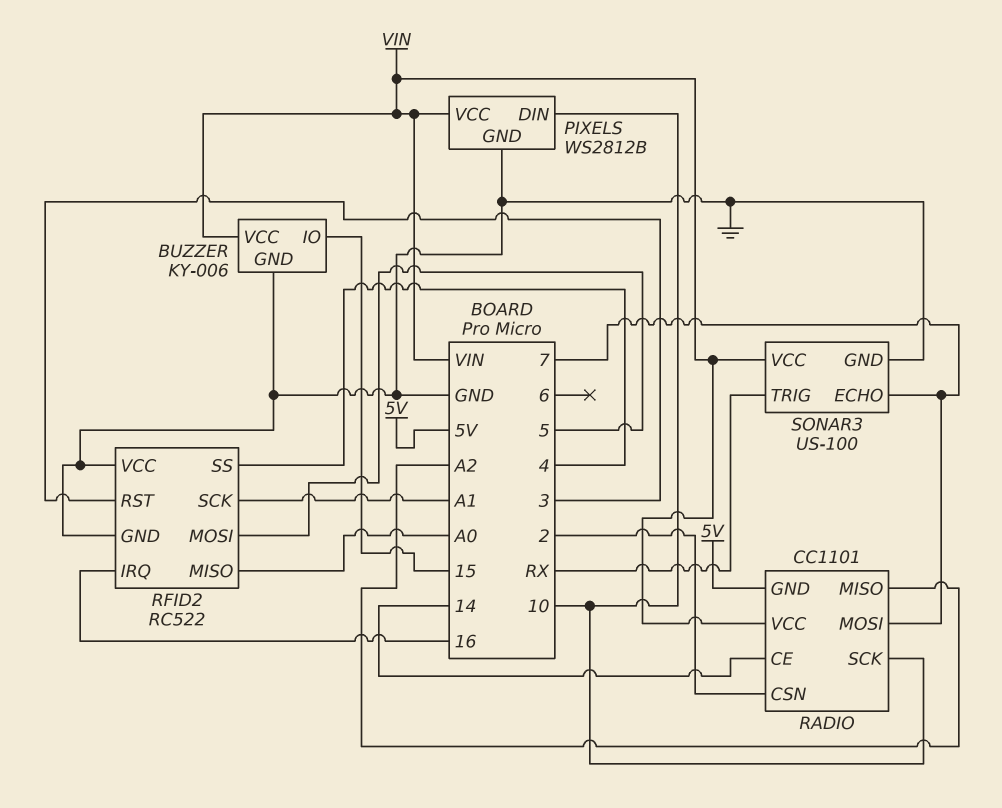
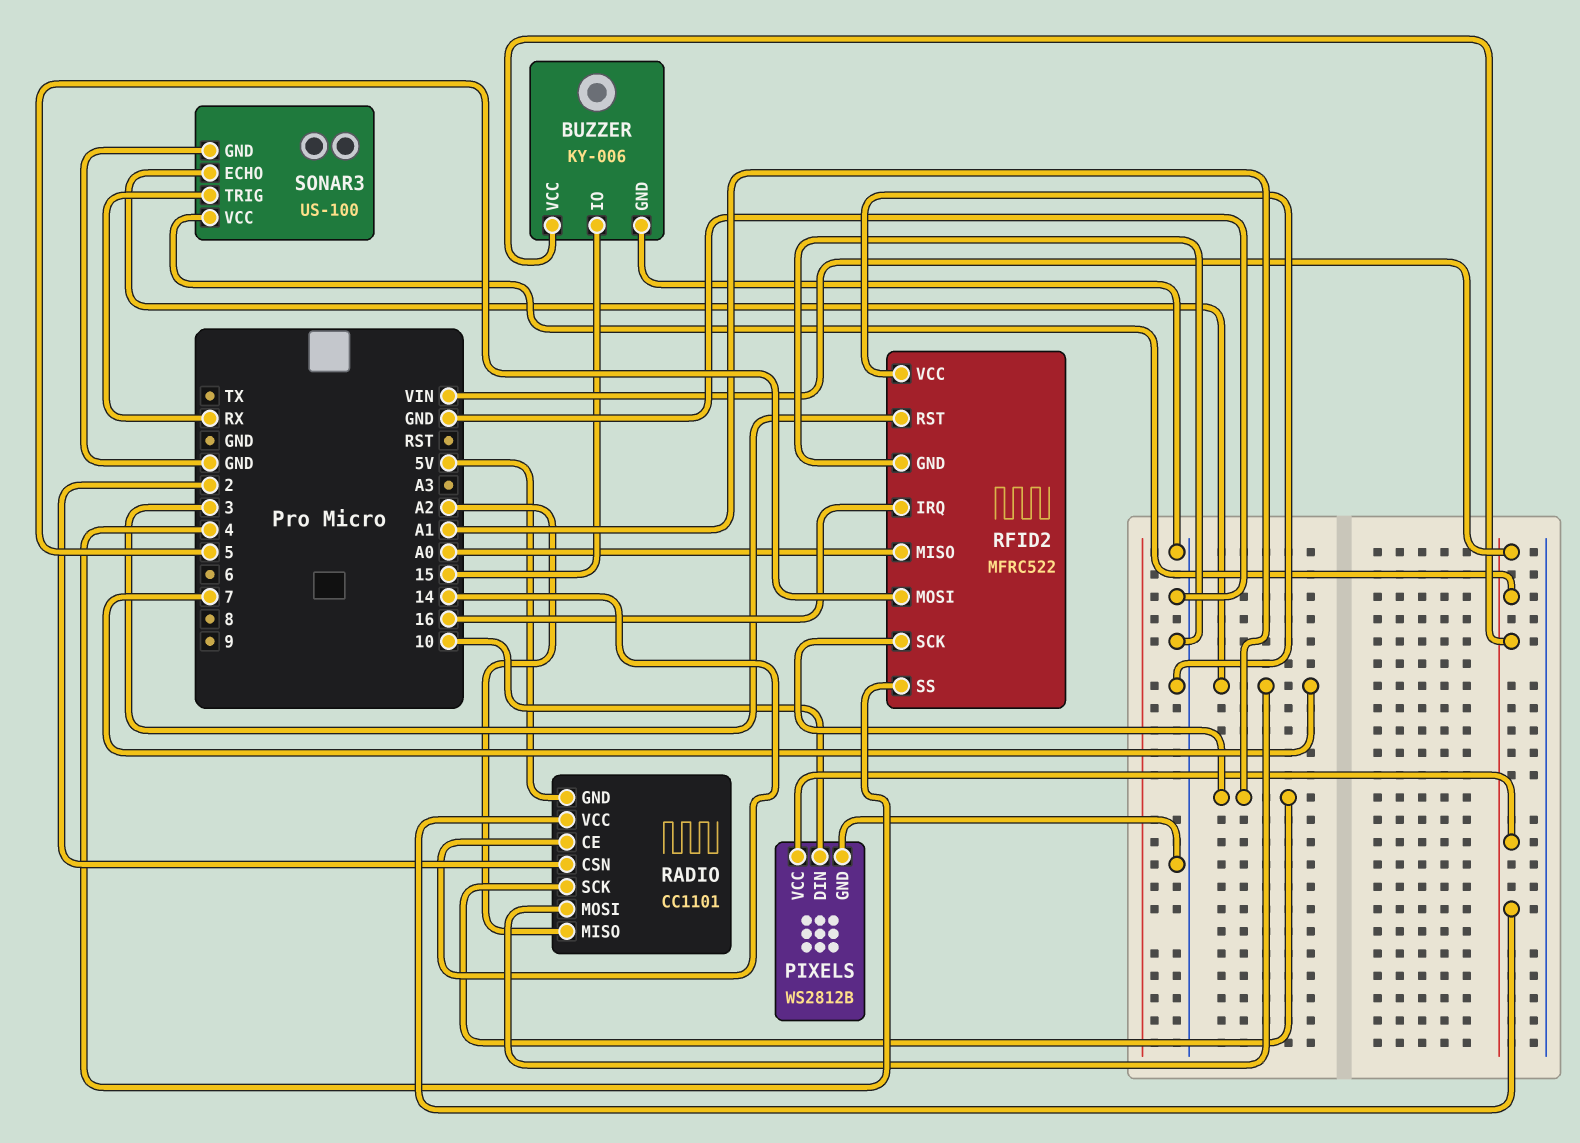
RADIO pin SCK: 10 -> A1
RFID2: RC522 -> MFRC522

